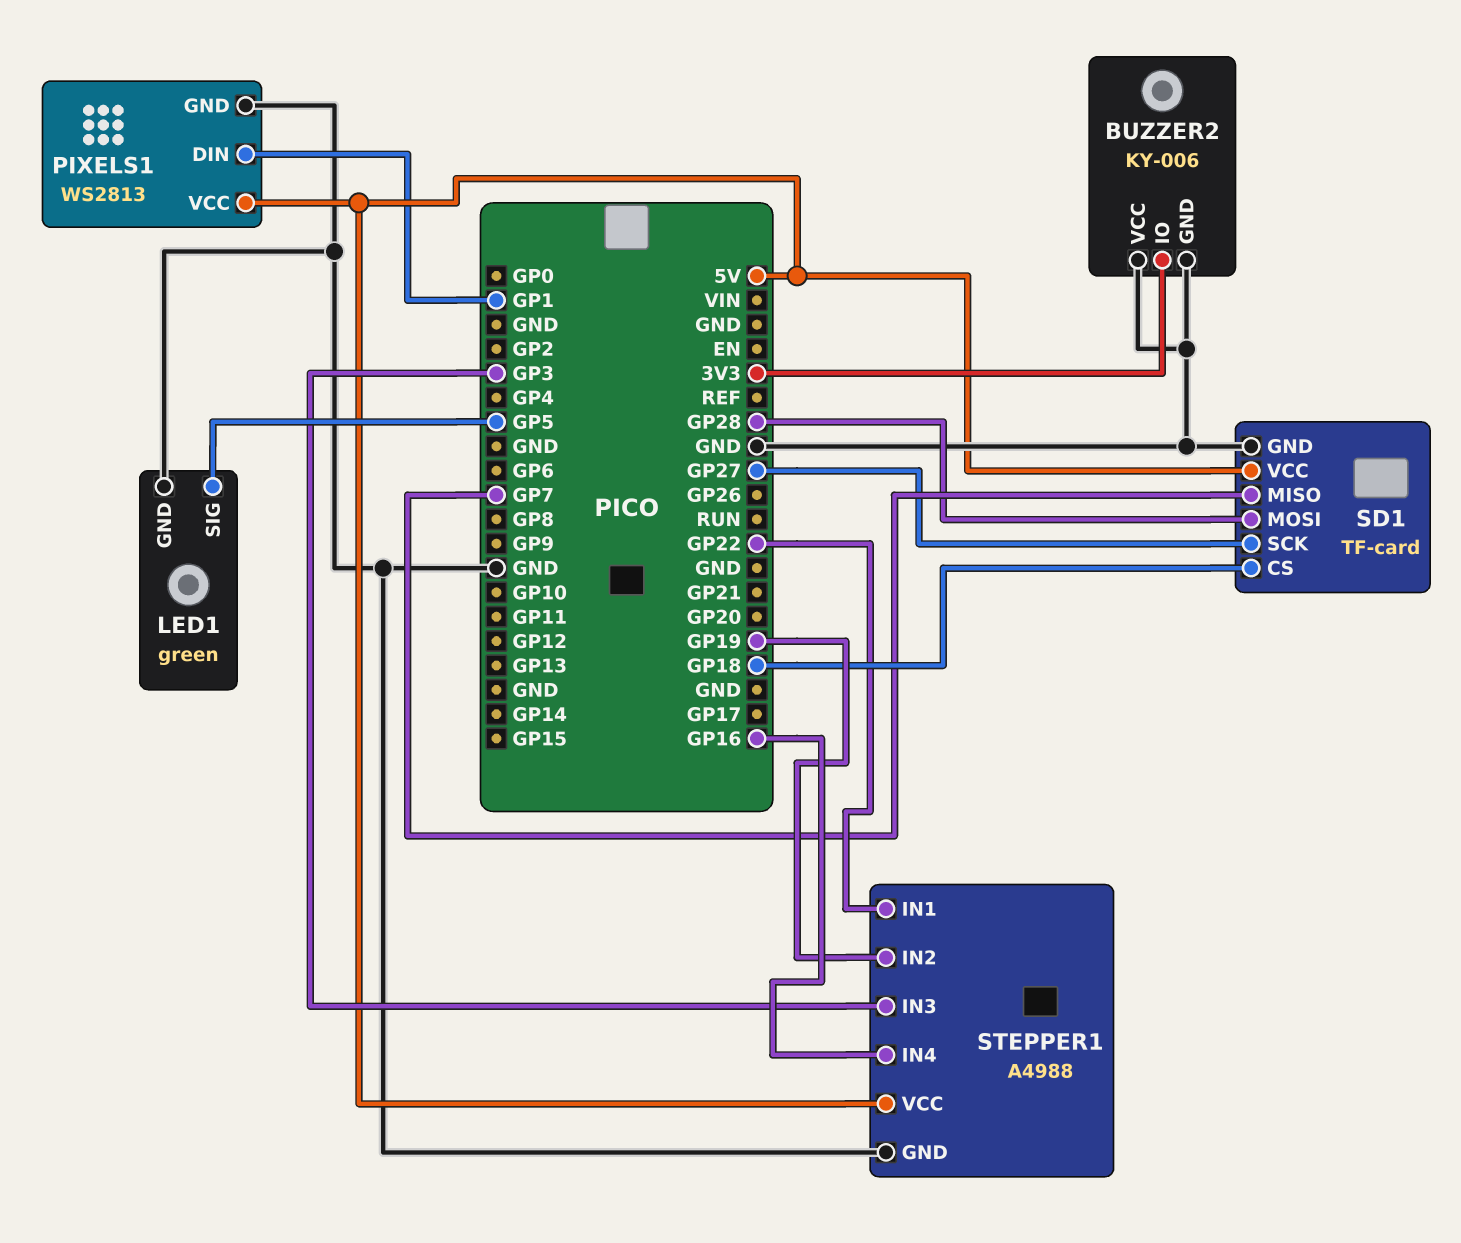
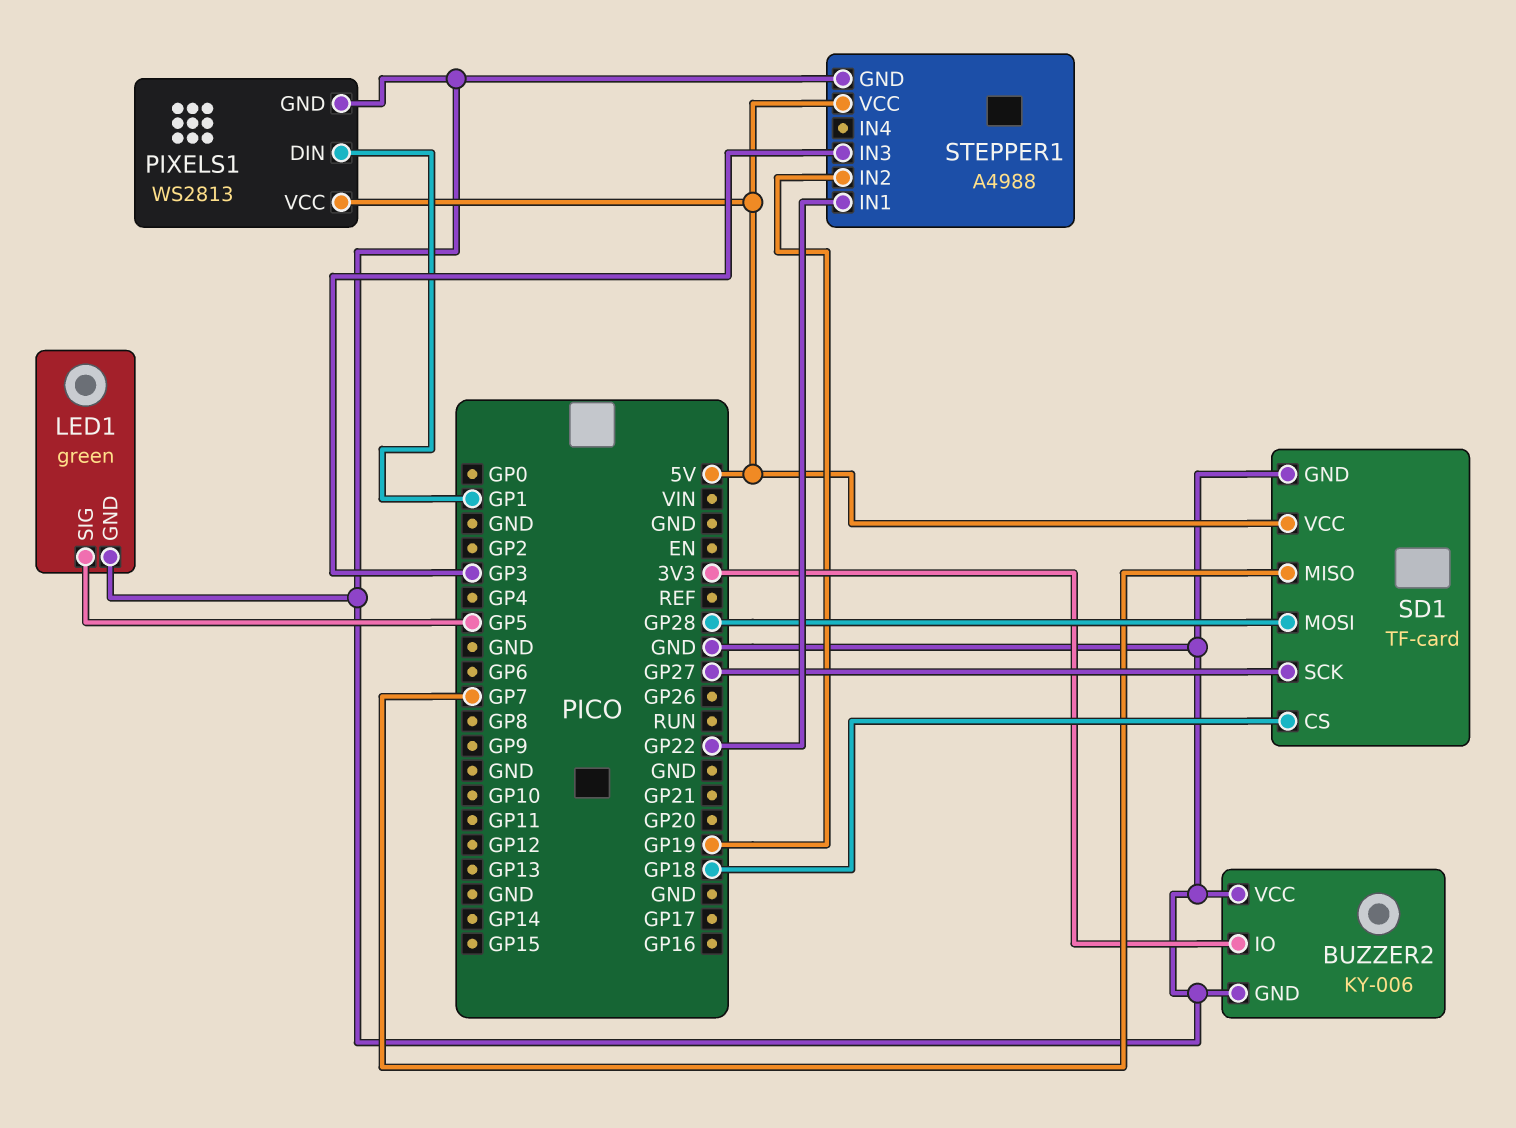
STEPPER1 pin IN4: GP16 -> none

